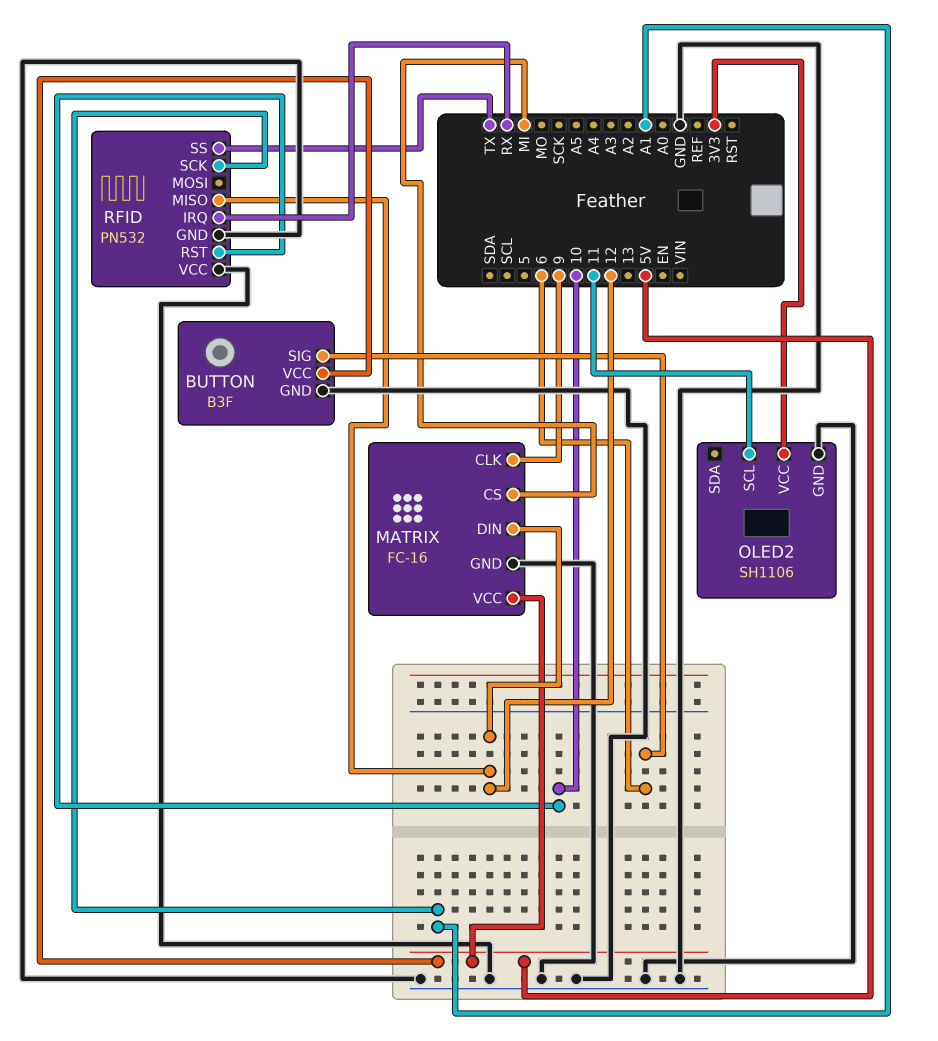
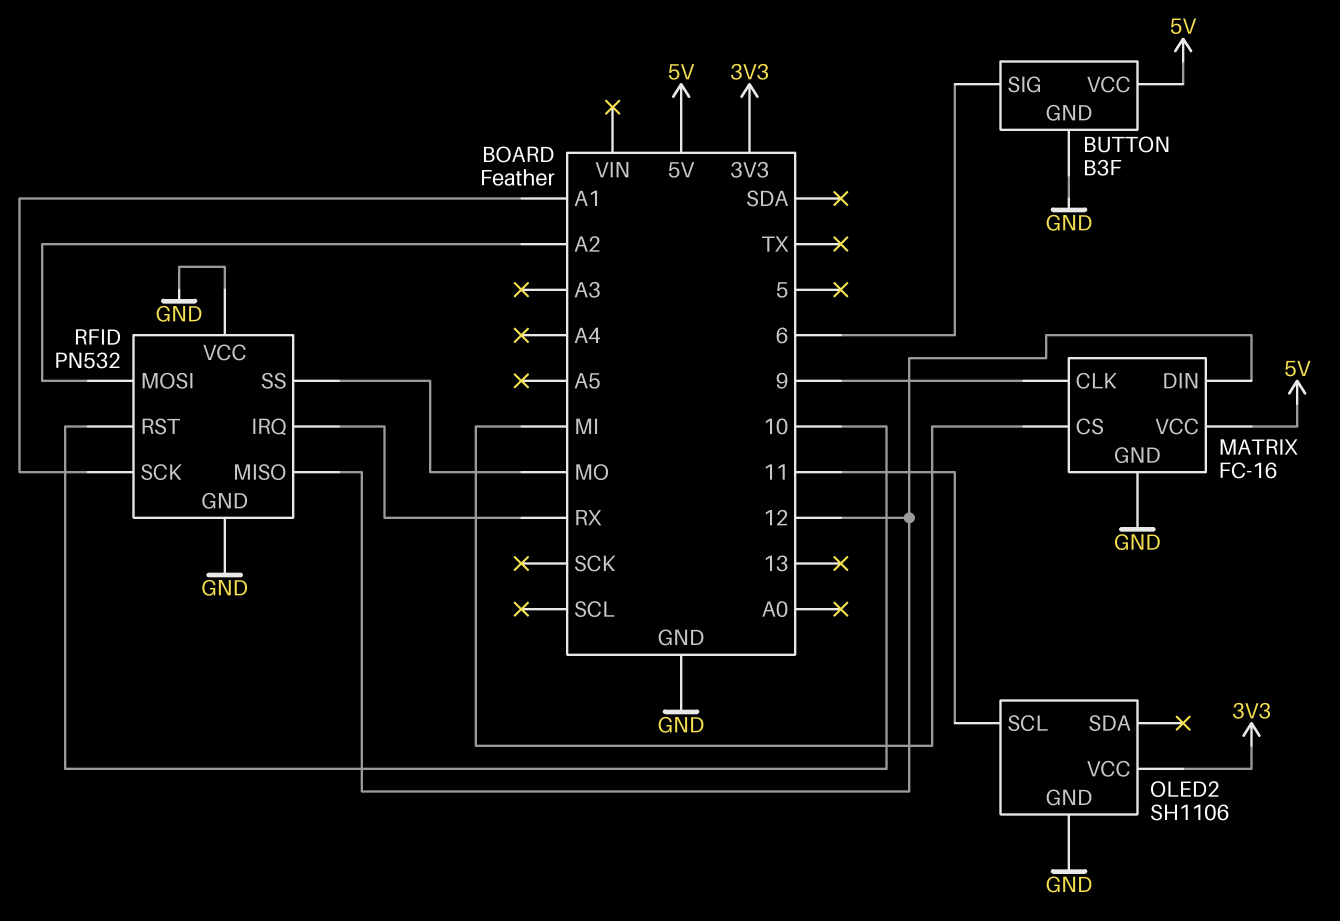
RFID pin MOSI: none -> A2
RFID pin SS: TX -> MO

